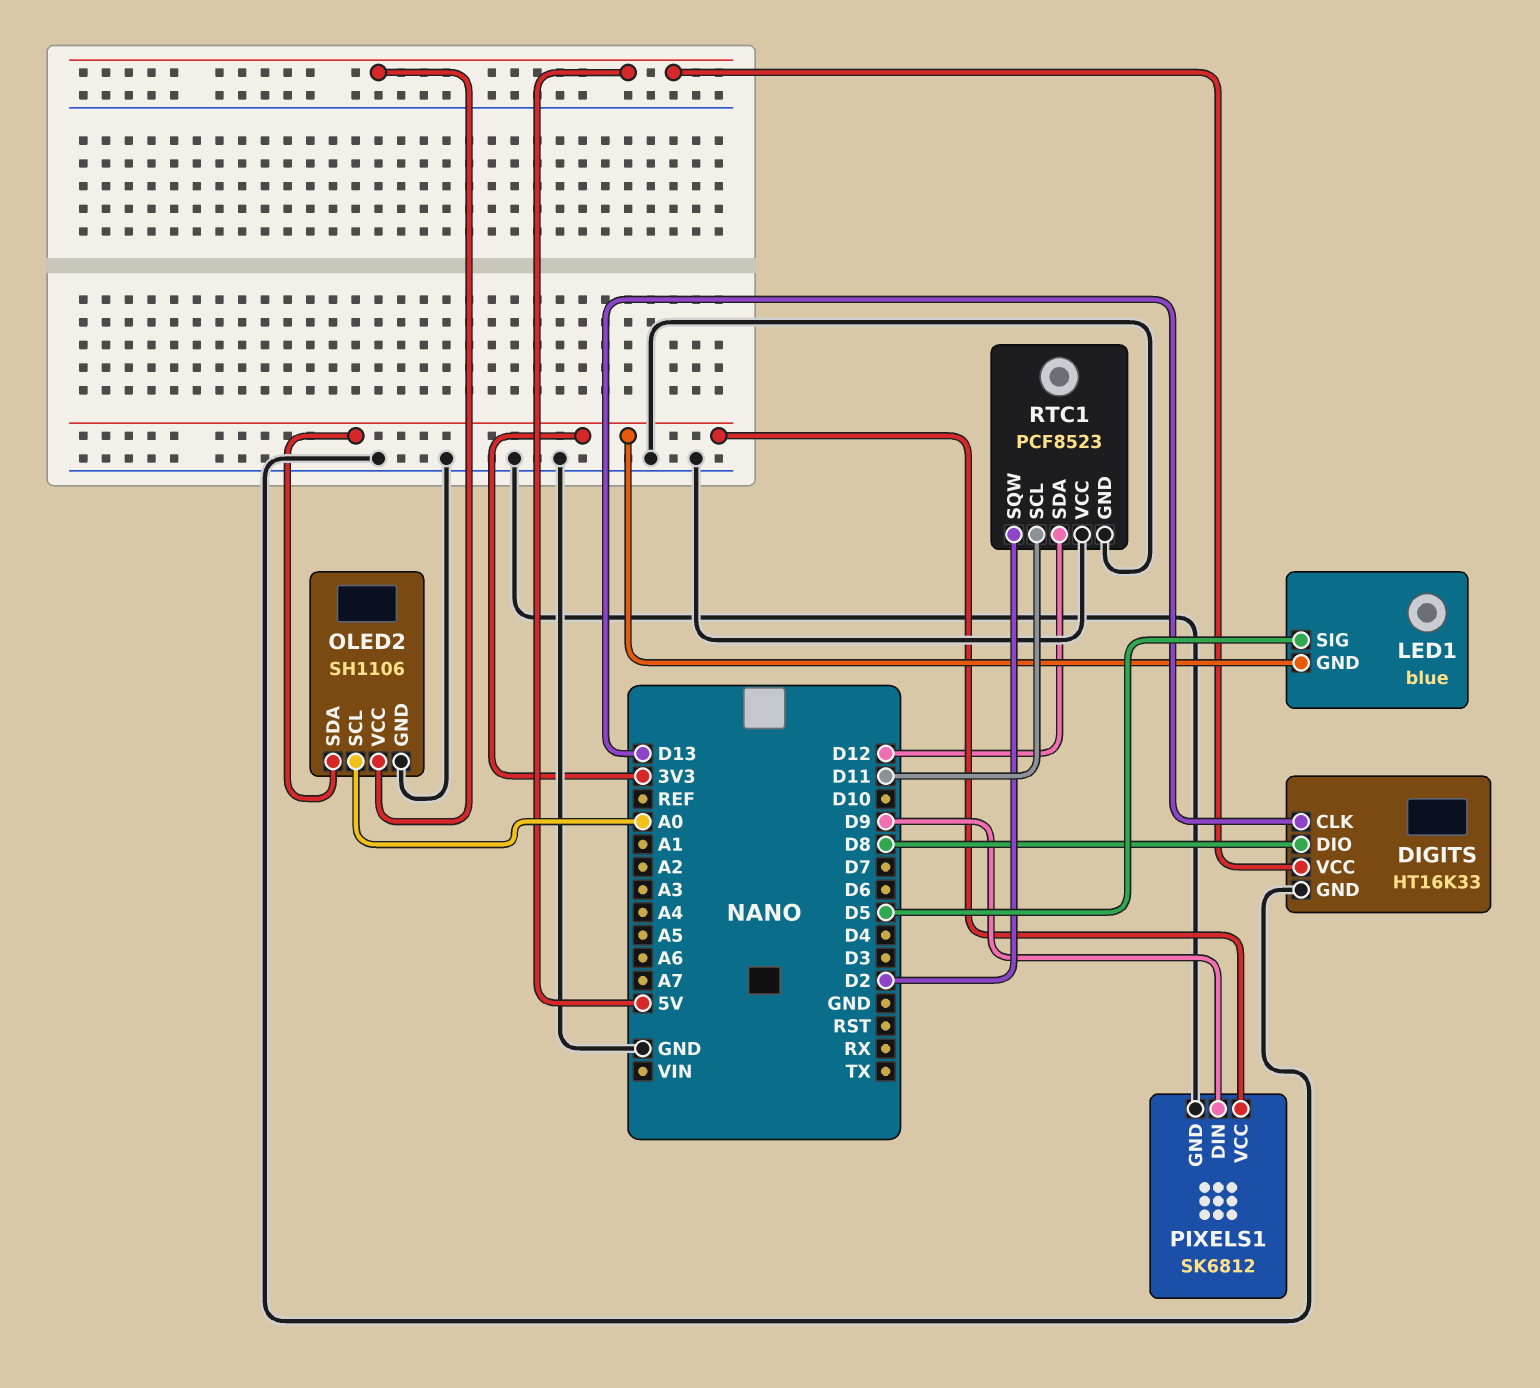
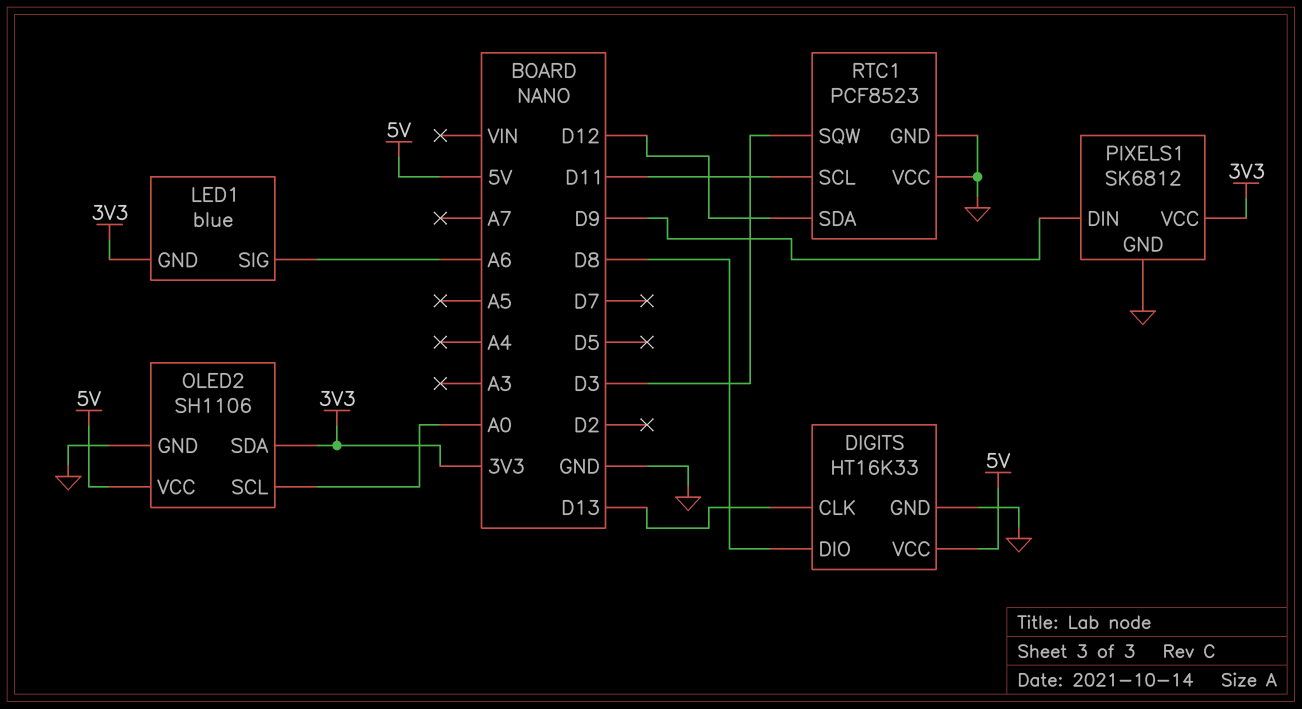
LED1 pin SIG: D5 -> A6
RTC1 pin SQW: D2 -> D3

